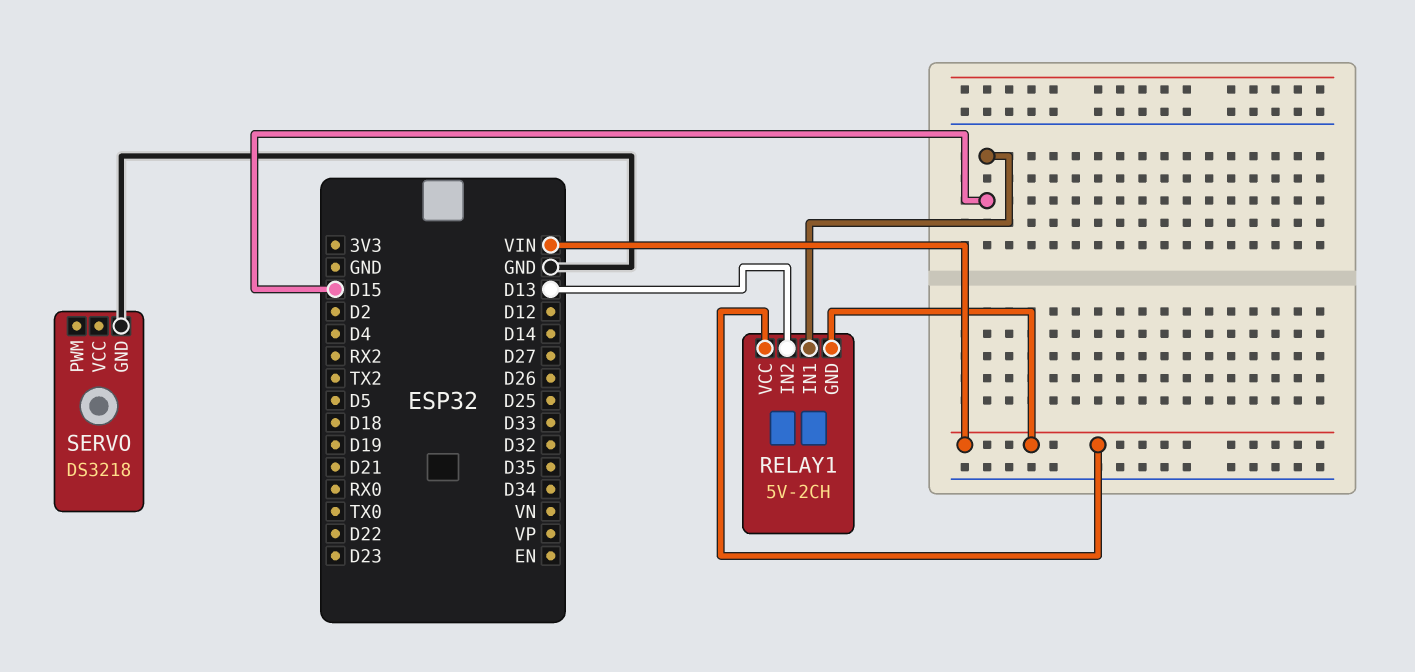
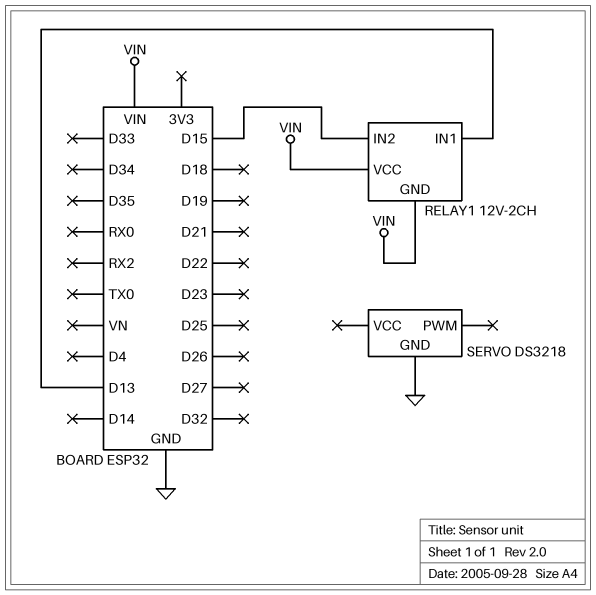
RELAY1: 5V-2CH -> 12V-2CH
RELAY1 pin IN1: D15 -> D13
RELAY1 pin IN2: D13 -> D15

